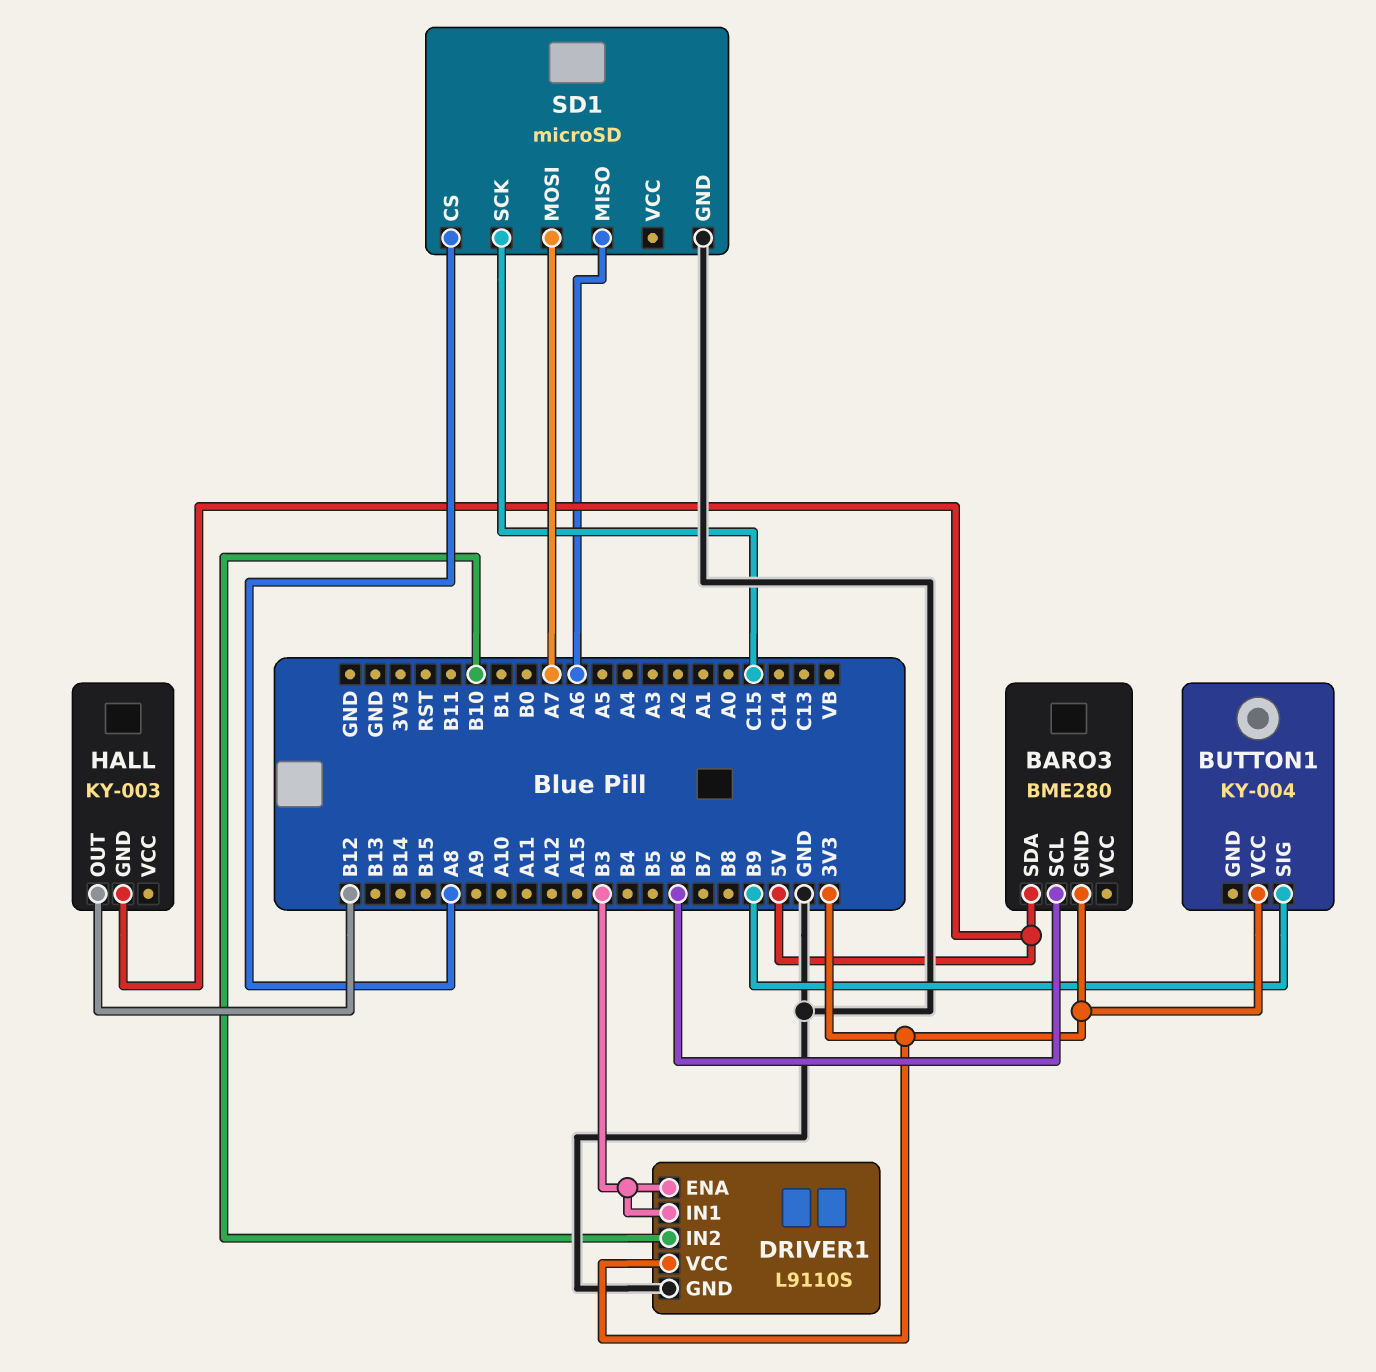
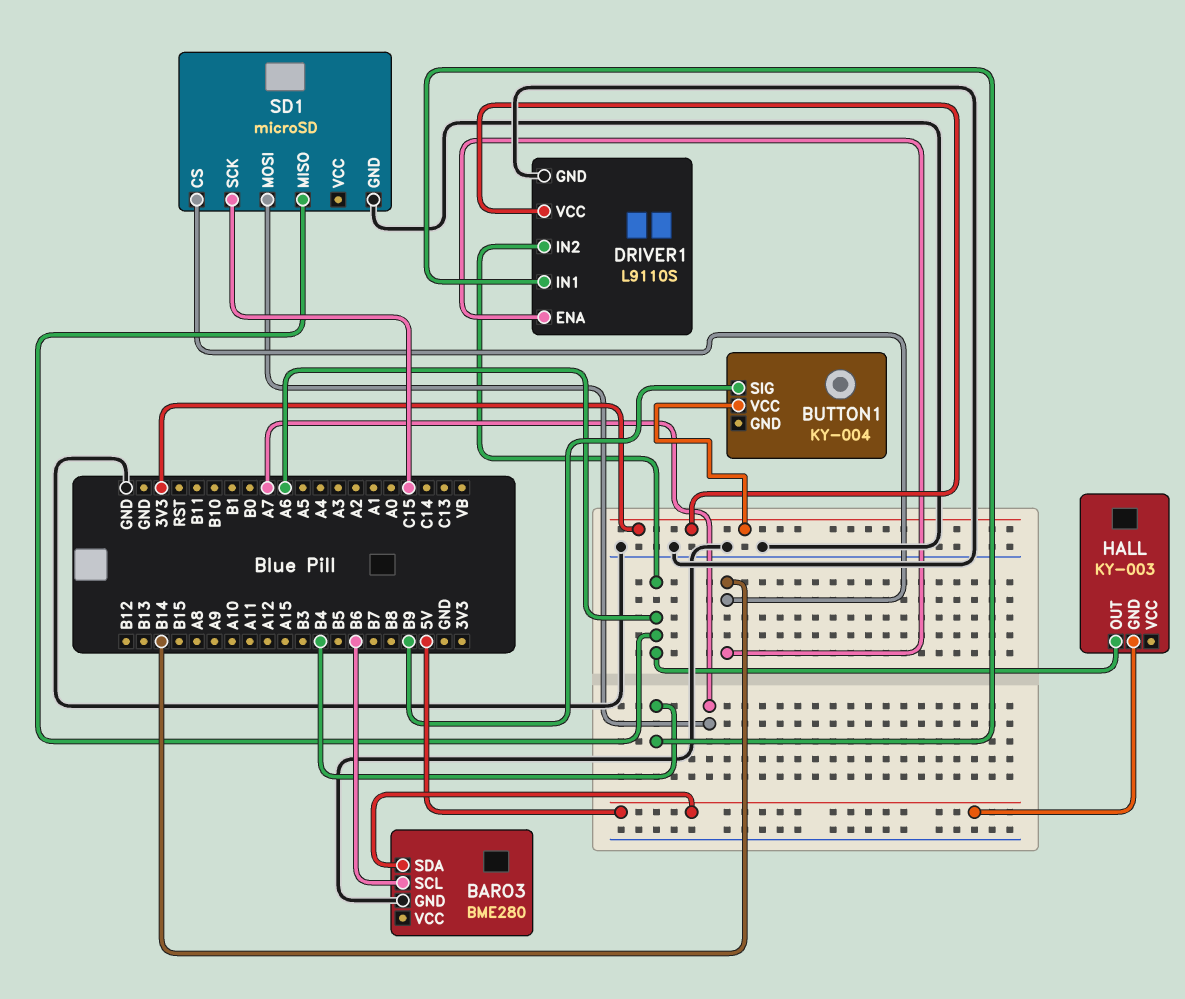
BARO3 pin GND: 3V3 -> GND
DRIVER1 pin ENA: B3 -> B14
DRIVER1 pin IN1: B3 -> B4
DRIVER1 pin IN2: B10 -> A6
HALL pin OUT: B12 -> A6
SD1 pin CS: A8 -> B14

